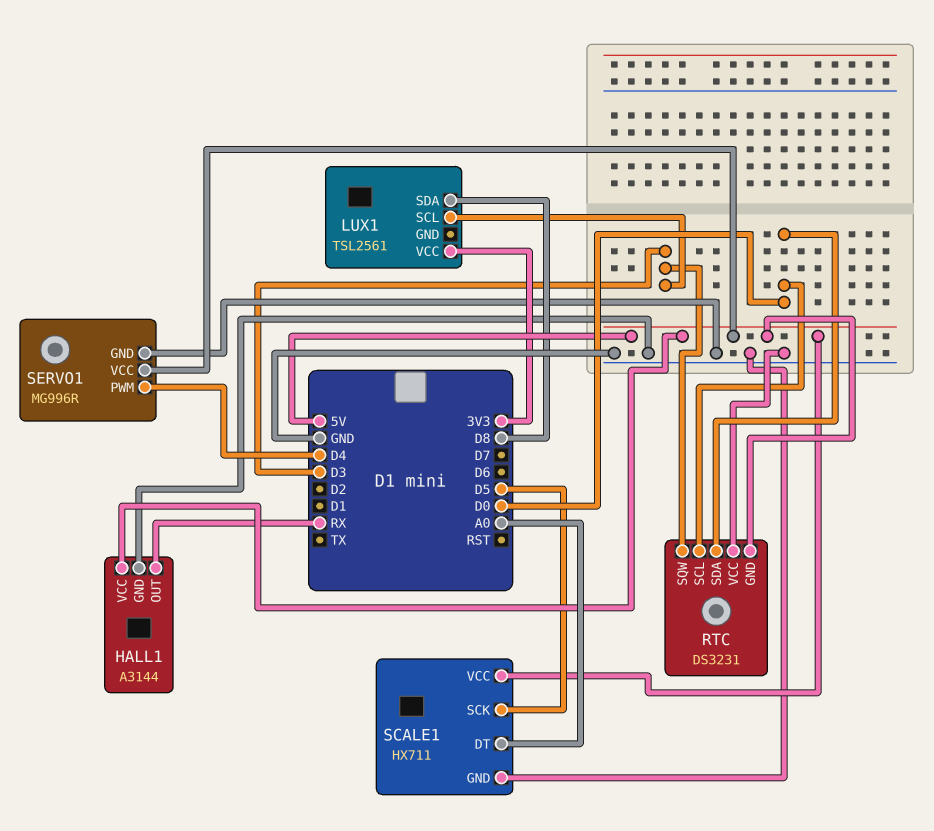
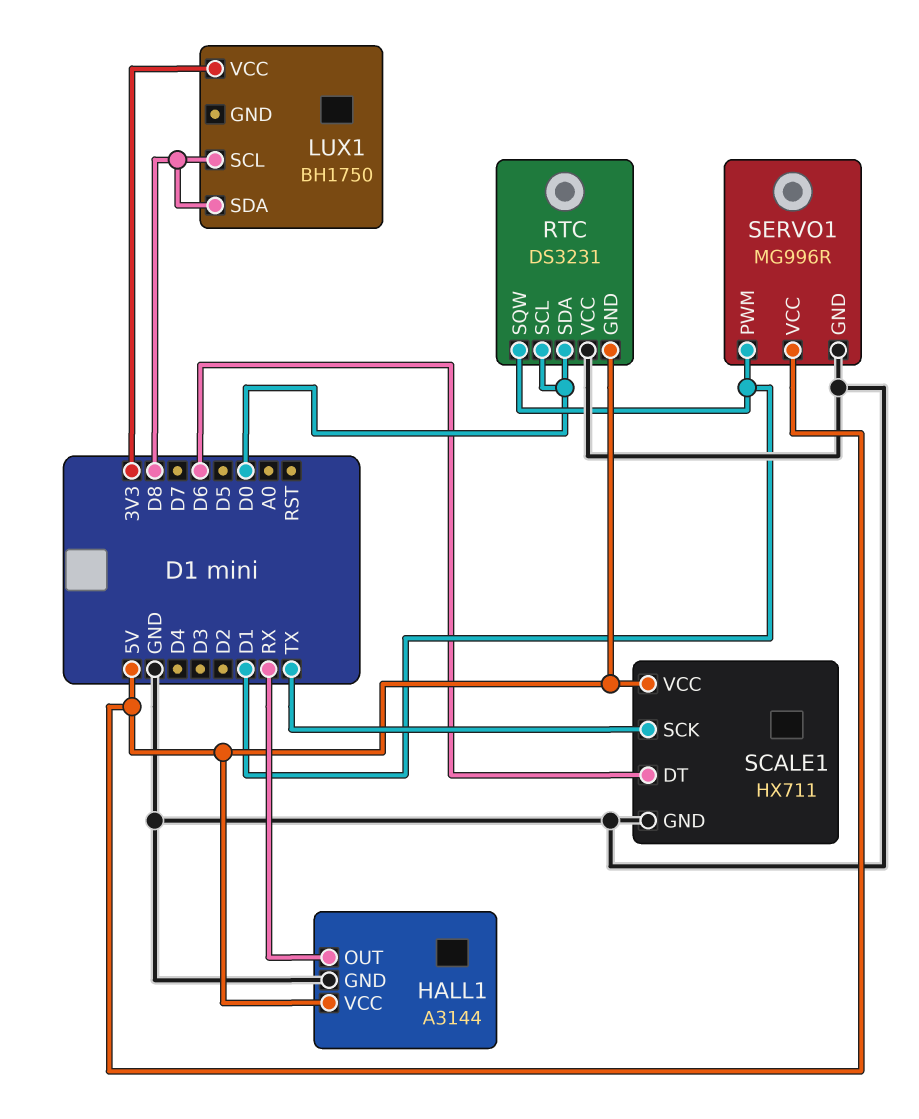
LUX1: TSL2561 -> BH1750
LUX1 pin SCL: D3 -> D8
RTC pin SQW: D3 -> D1
SCALE1 pin DT: A0 -> D6
SCALE1 pin SCK: D5 -> TX
SERVO1 pin PWM: D4 -> D1

